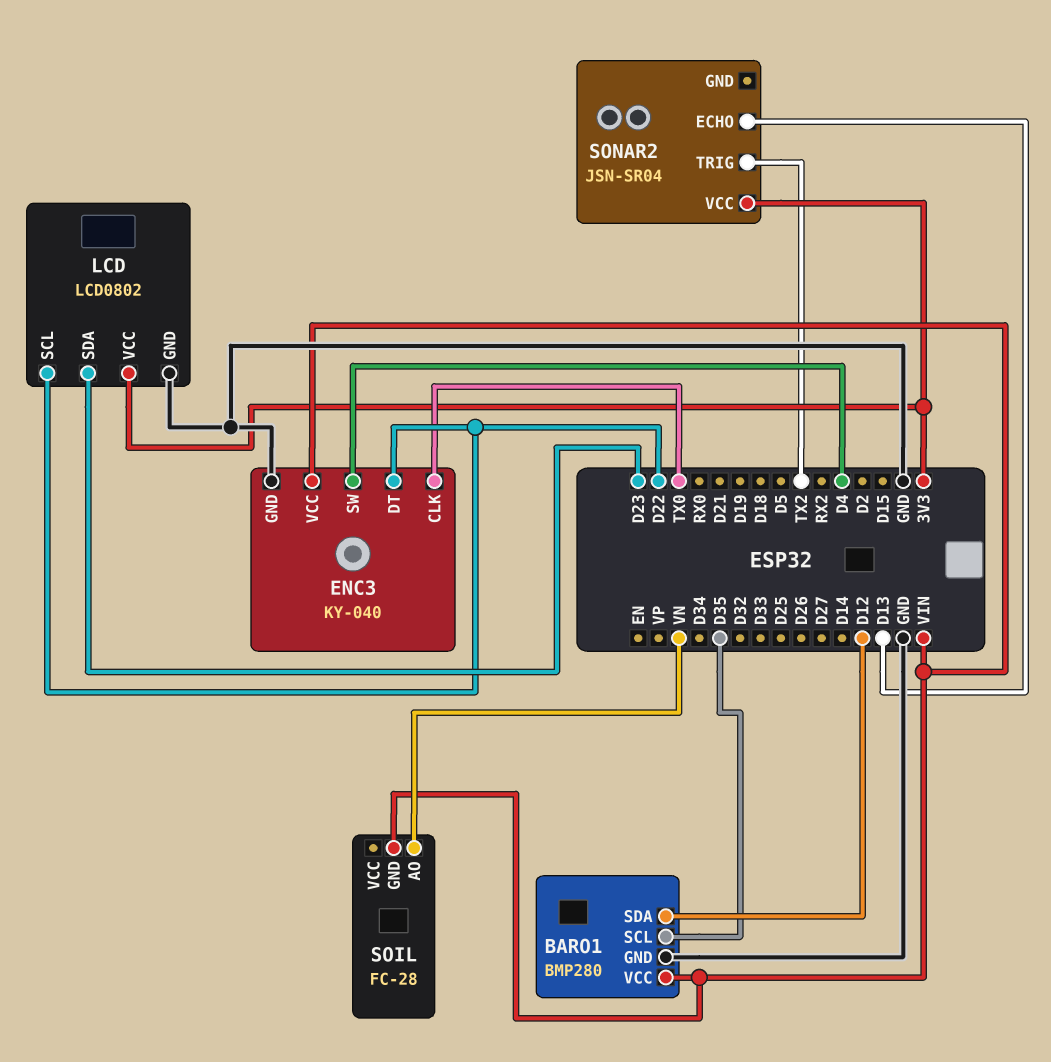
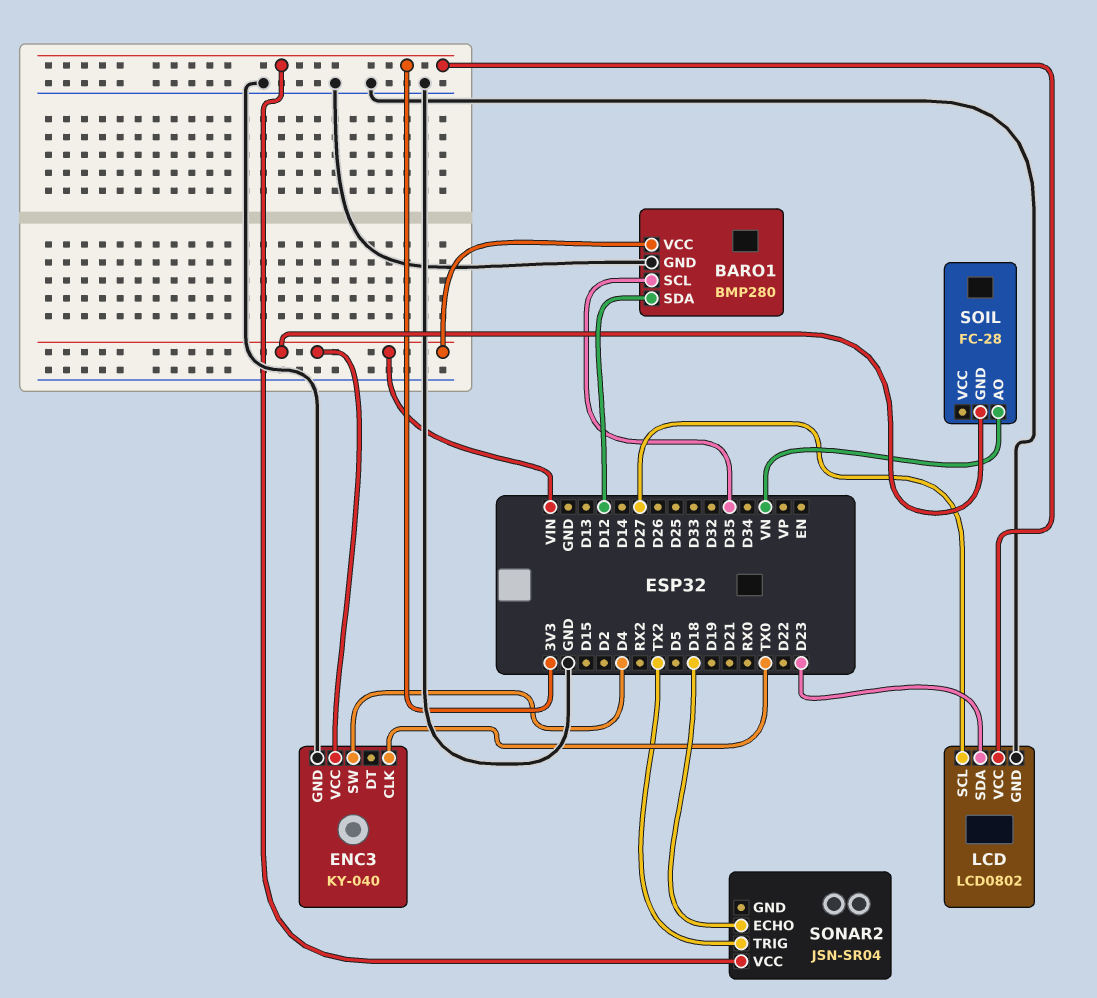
ENC3 pin DT: D22 -> none
LCD pin SCL: D22 -> D27
SONAR2 pin ECHO: D13 -> D18

